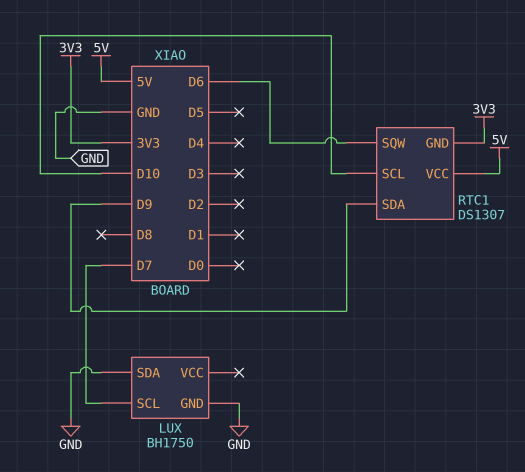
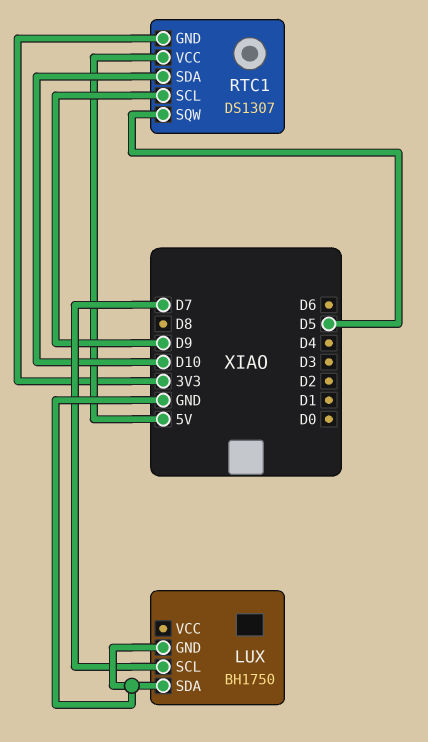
RTC1 pin SCL: D10 -> D9
RTC1 pin SDA: D9 -> D10
RTC1 pin SQW: D6 -> D5

